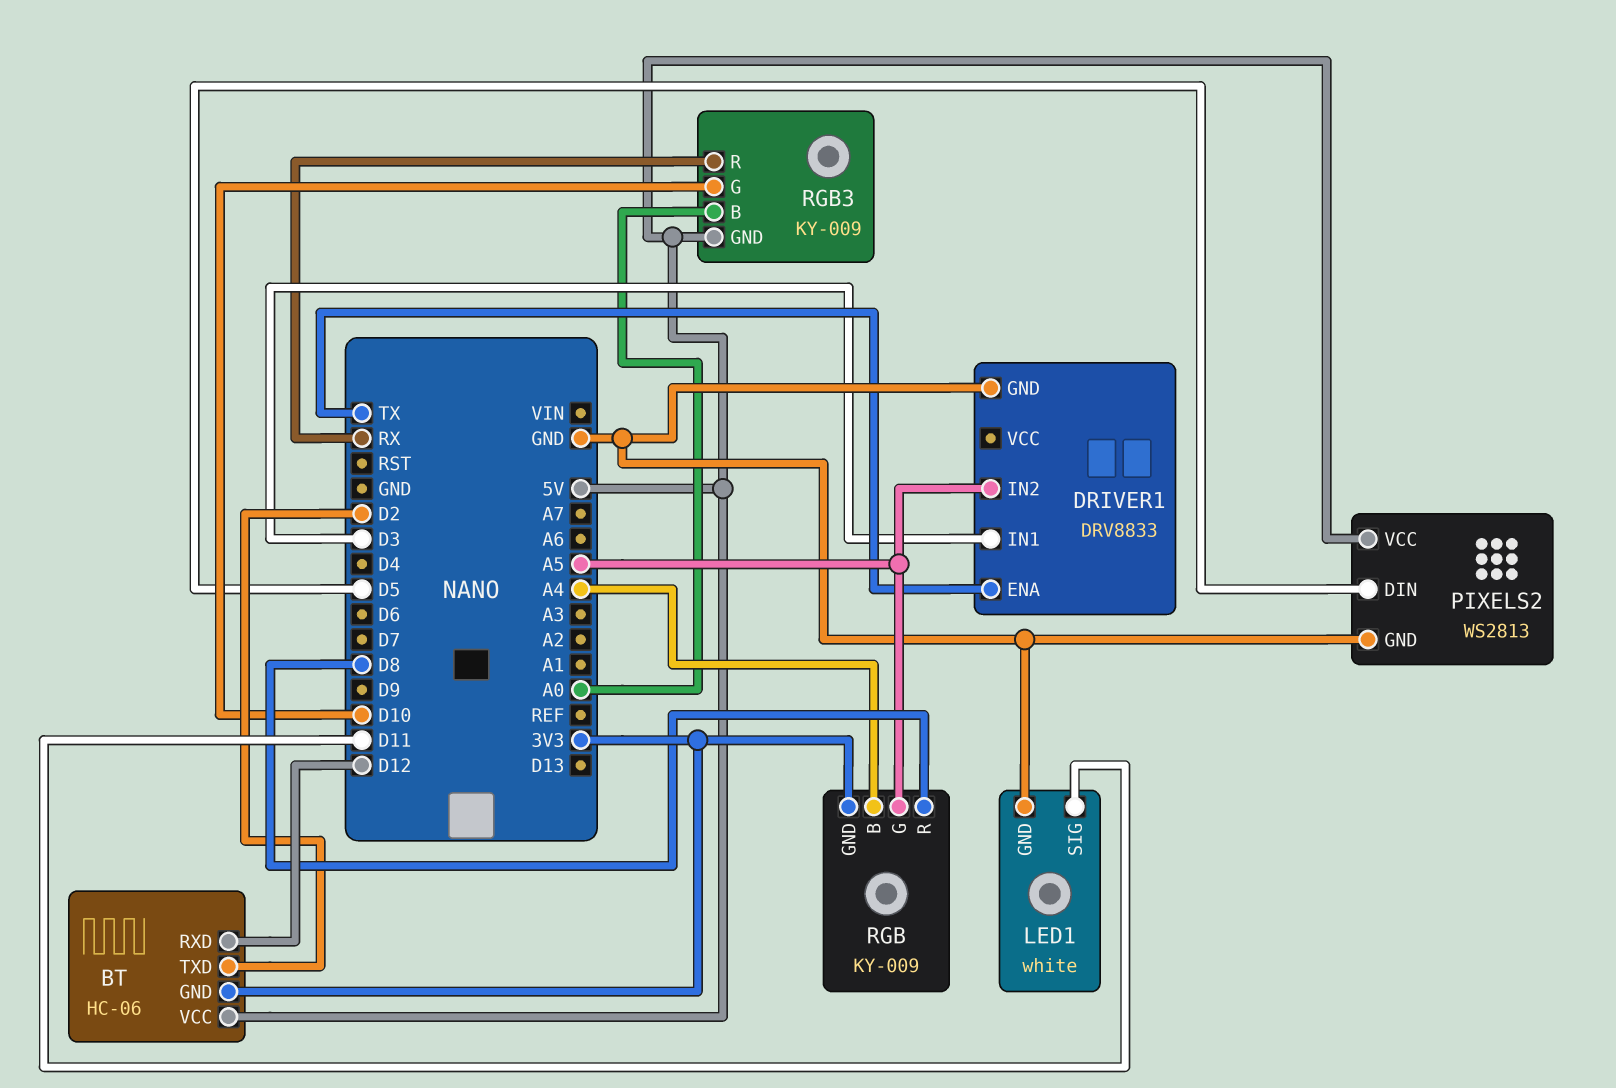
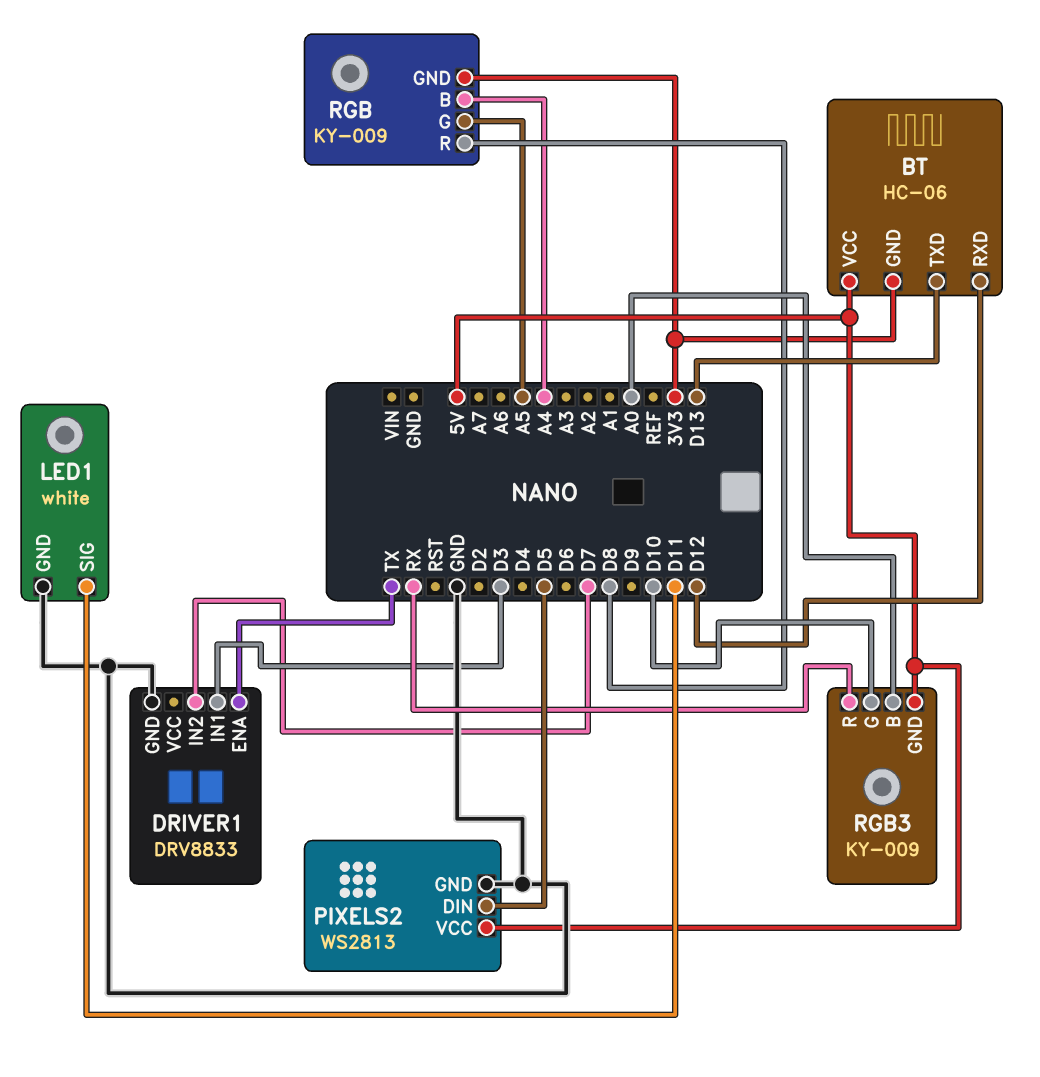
BT pin TXD: D2 -> D13
DRIVER1 pin IN2: A5 -> D7

